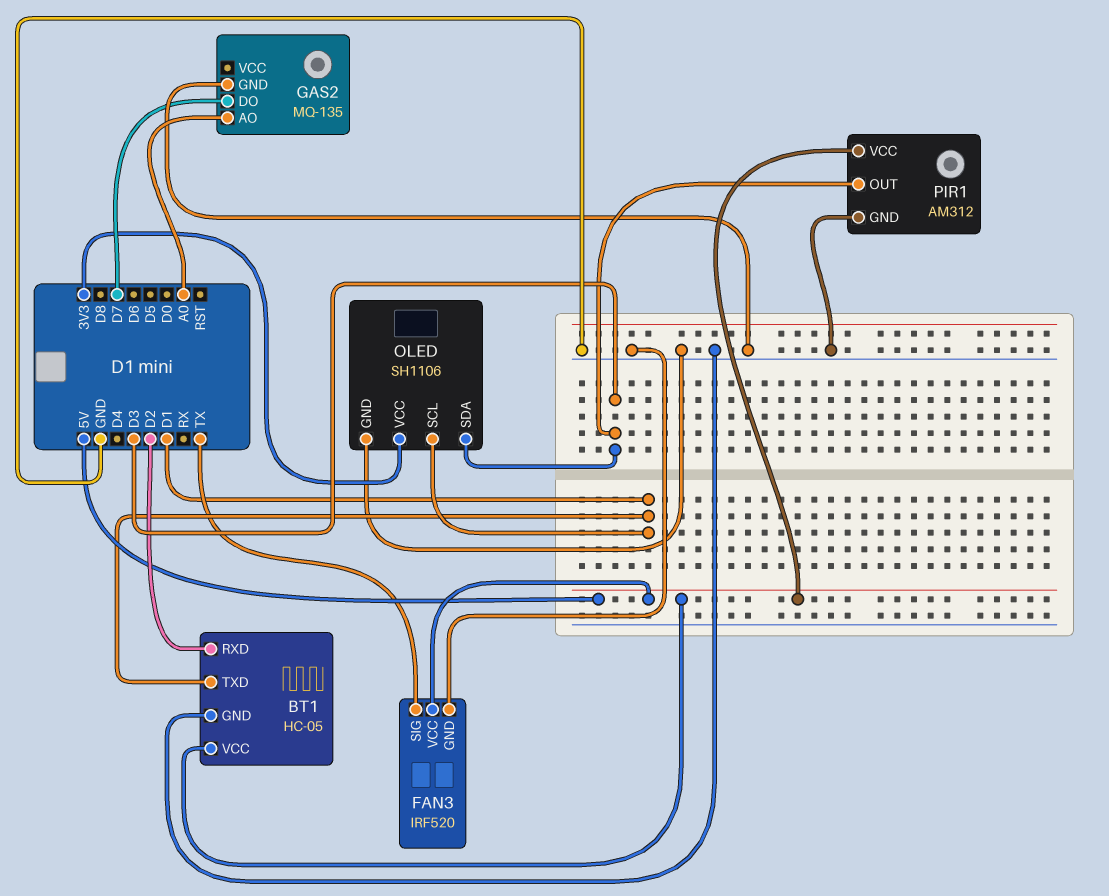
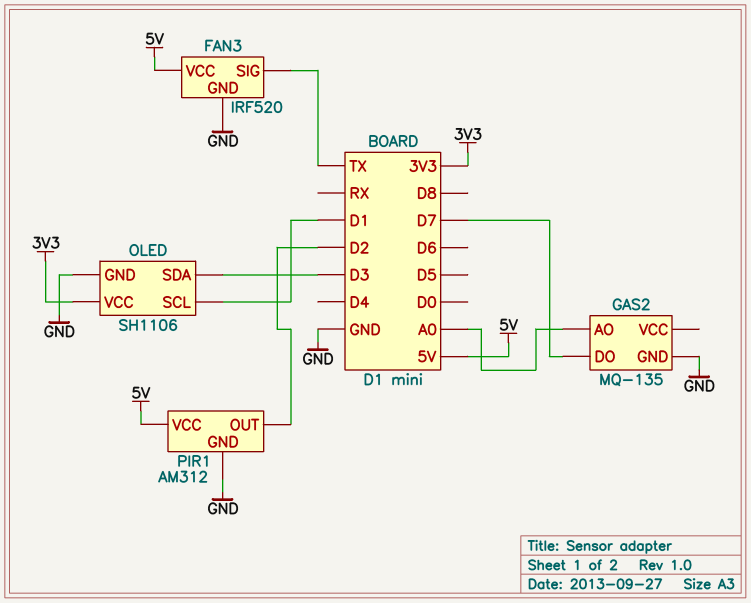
BT1: HC-05 -> none
BT1 pin GND: GND -> none
BT1 pin RXD: D2 -> none
BT1 pin TXD: D1 -> none
BT1 pin VCC: 5V -> none
PIR1 pin OUT: D3 -> D2

